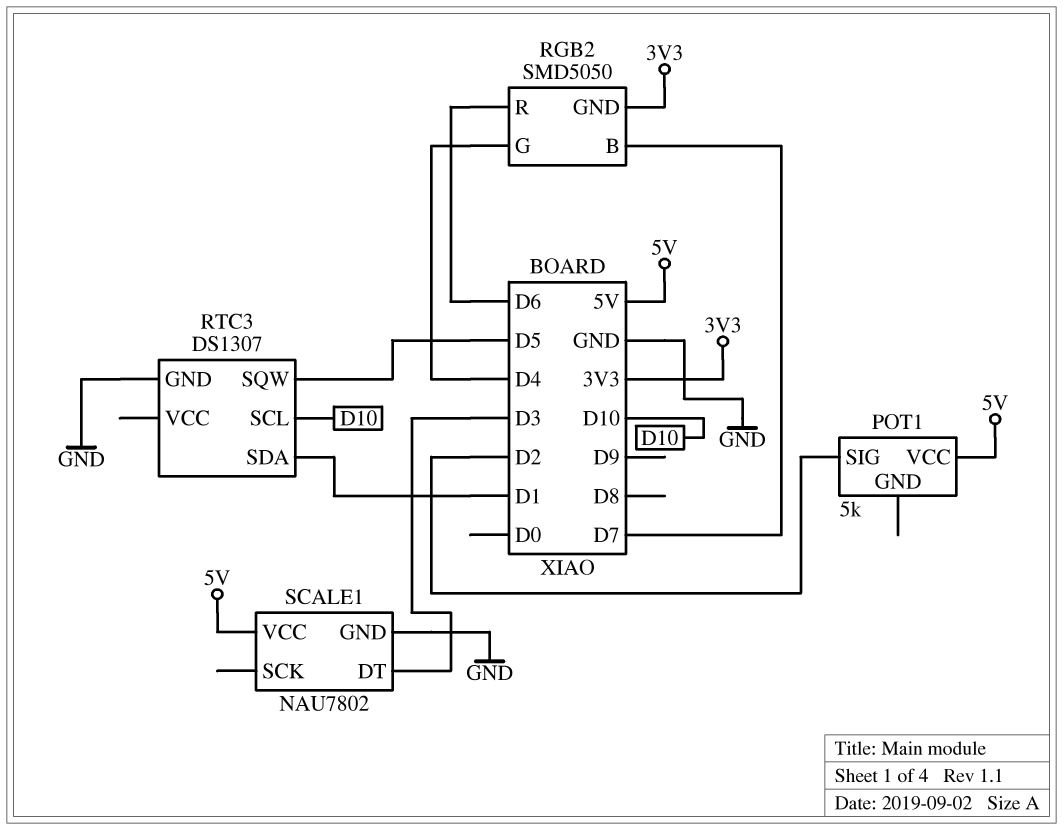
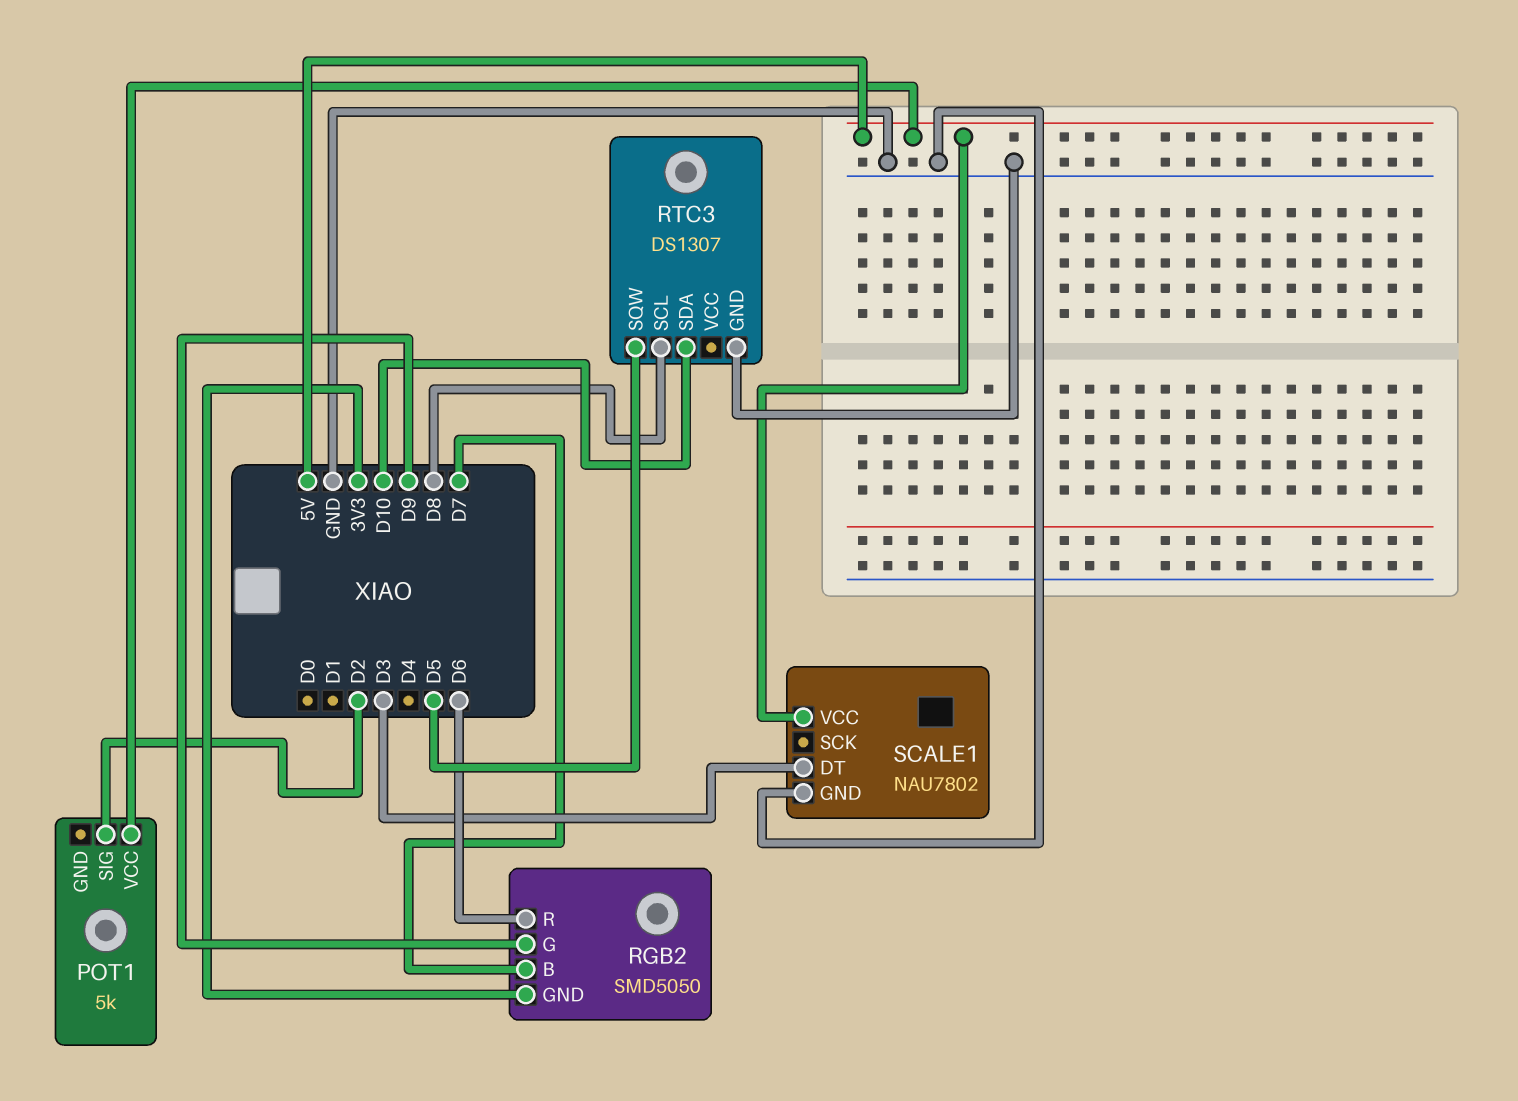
RGB2 pin G: D4 -> D9
RTC3 pin SCL: D10 -> D8
RTC3 pin SDA: D1 -> D10

